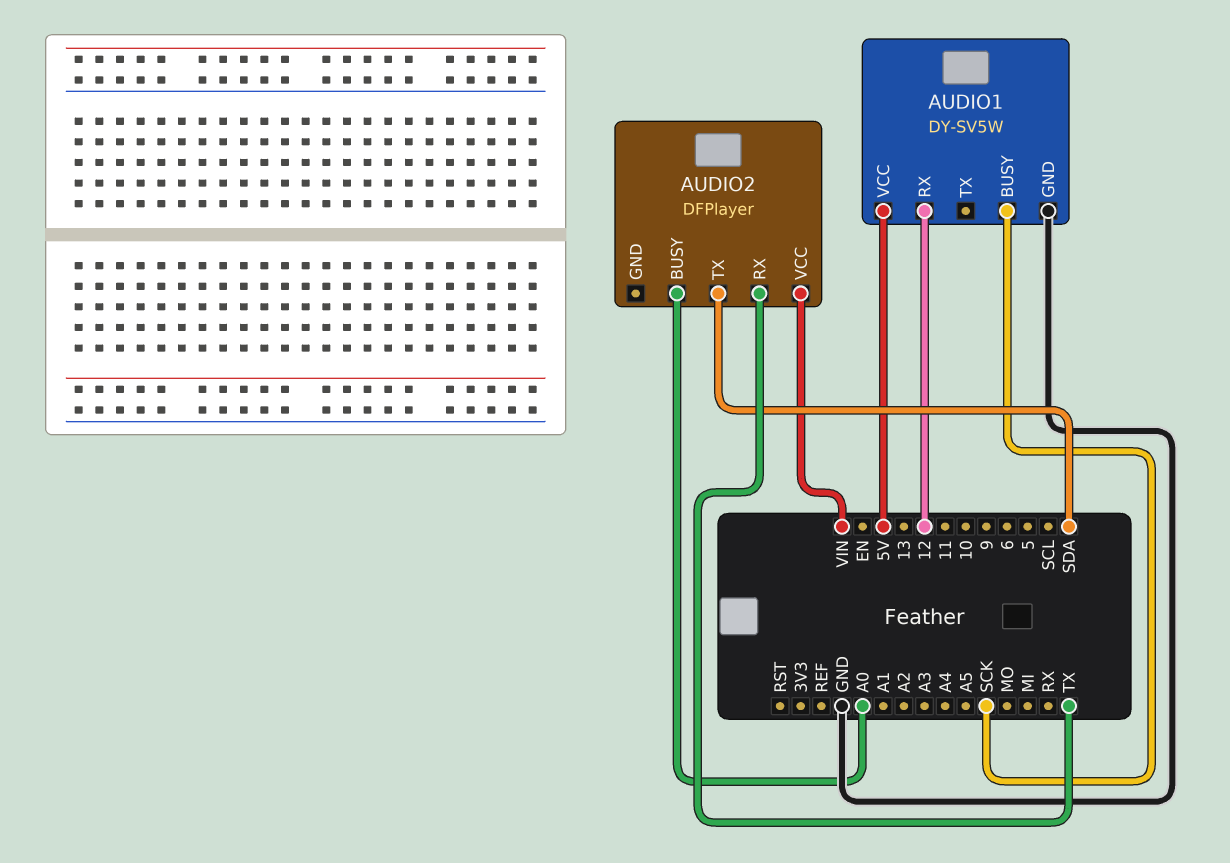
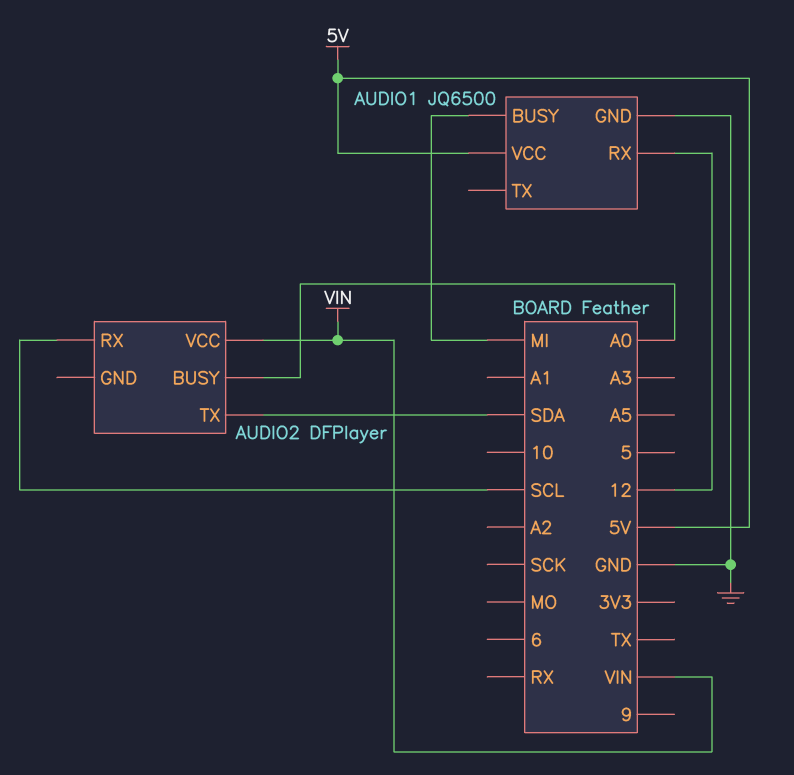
AUDIO1: DY-SV5W -> JQ6500
AUDIO1 pin BUSY: SCK -> MI
AUDIO2 pin RX: TX -> SCL

